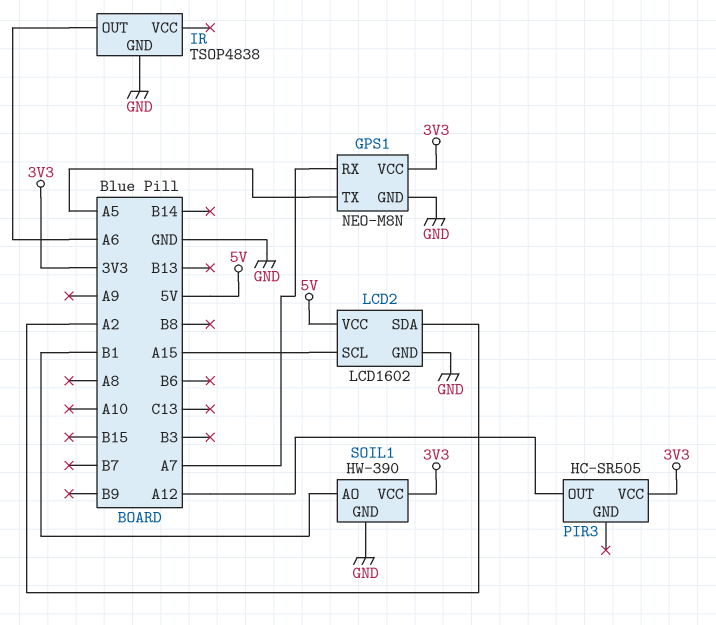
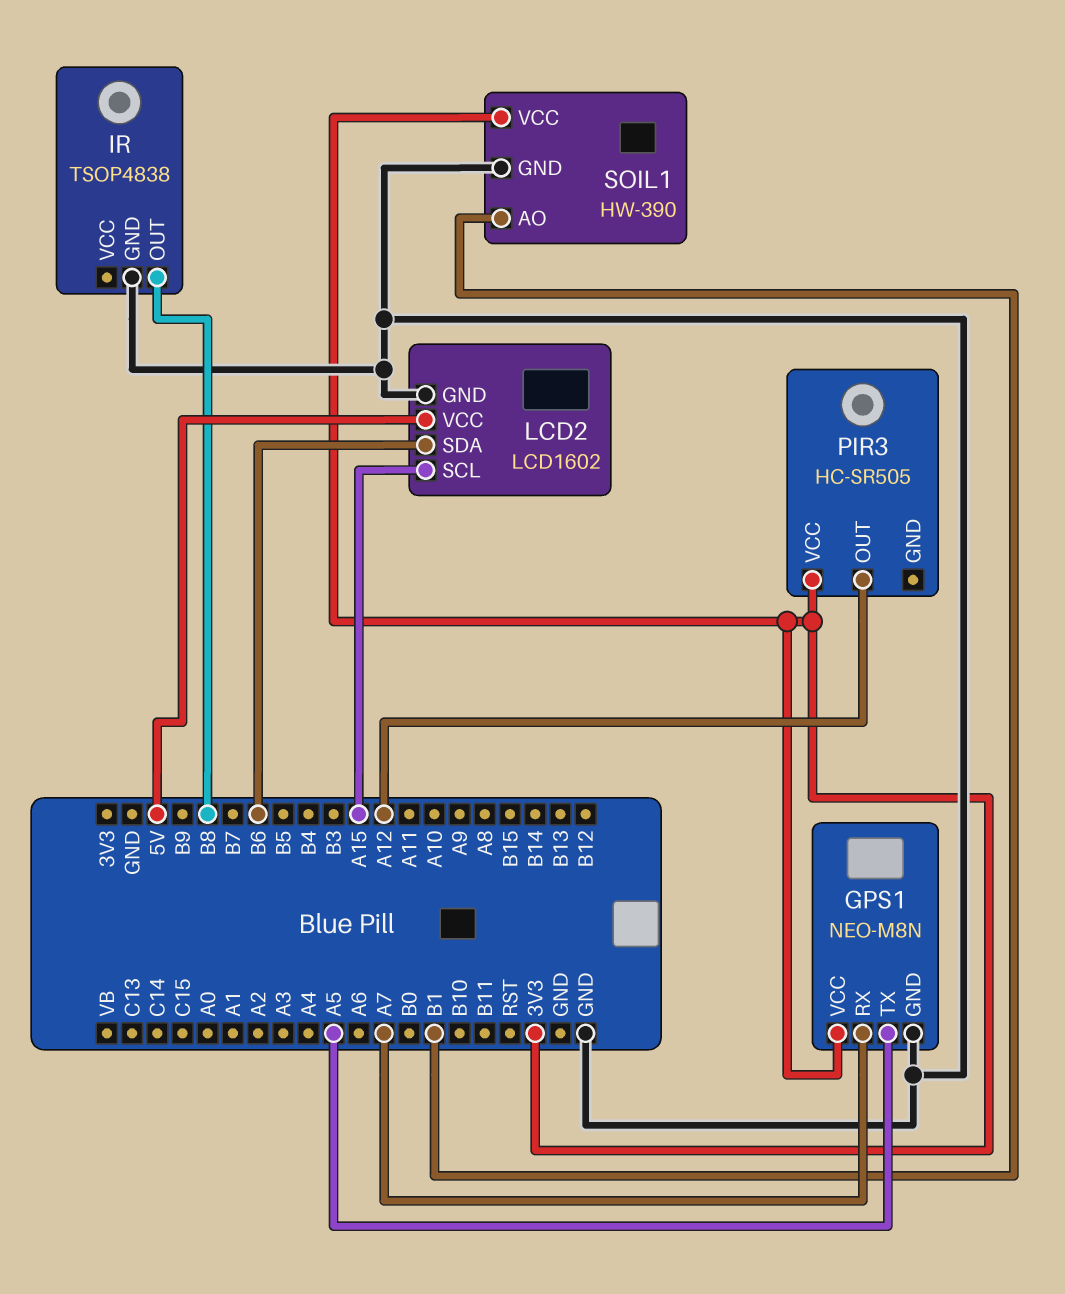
IR pin OUT: A6 -> B8
LCD2 pin SDA: A2 -> B6

